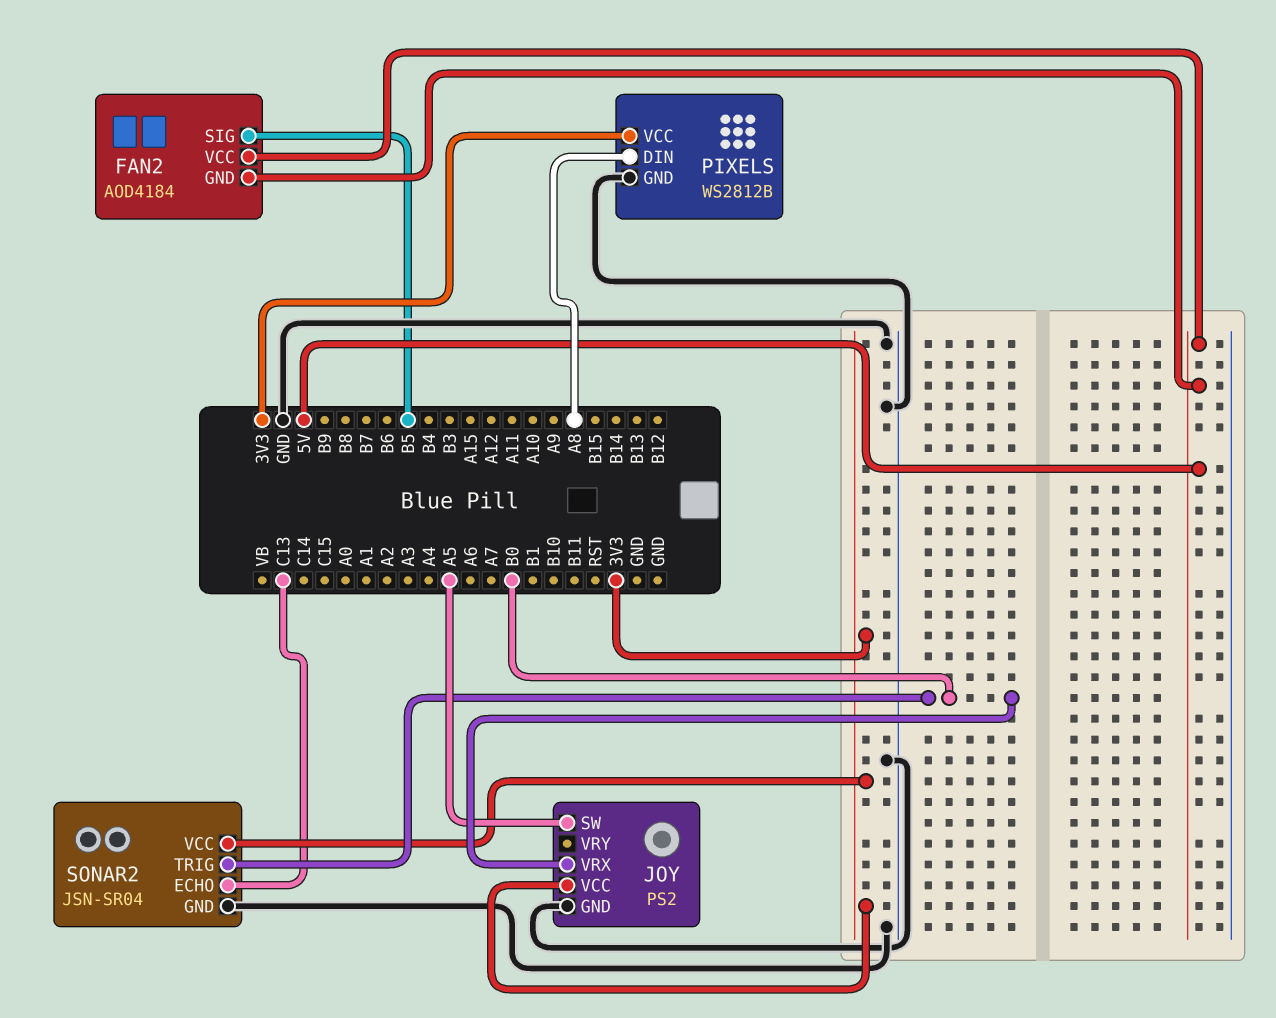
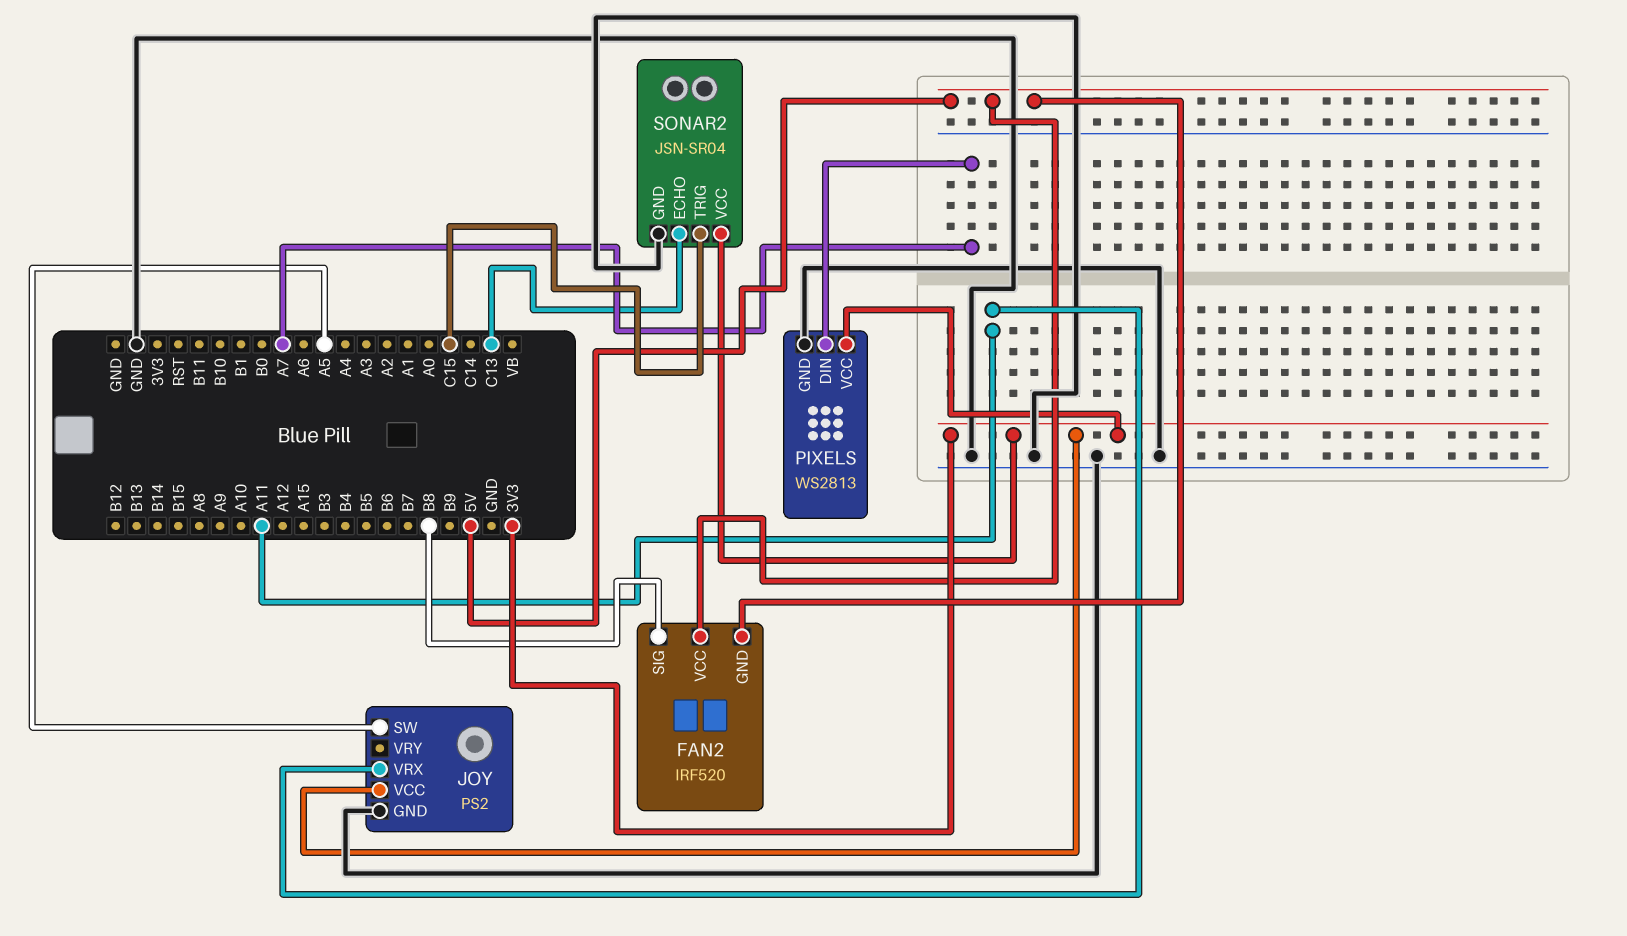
FAN2: AOD4184 -> IRF520
FAN2 pin SIG: B5 -> B8
JOY pin VRX: B0 -> A11
PIXELS: WS2812B -> WS2813
PIXELS pin DIN: A8 -> A7
SONAR2 pin TRIG: B0 -> C15

